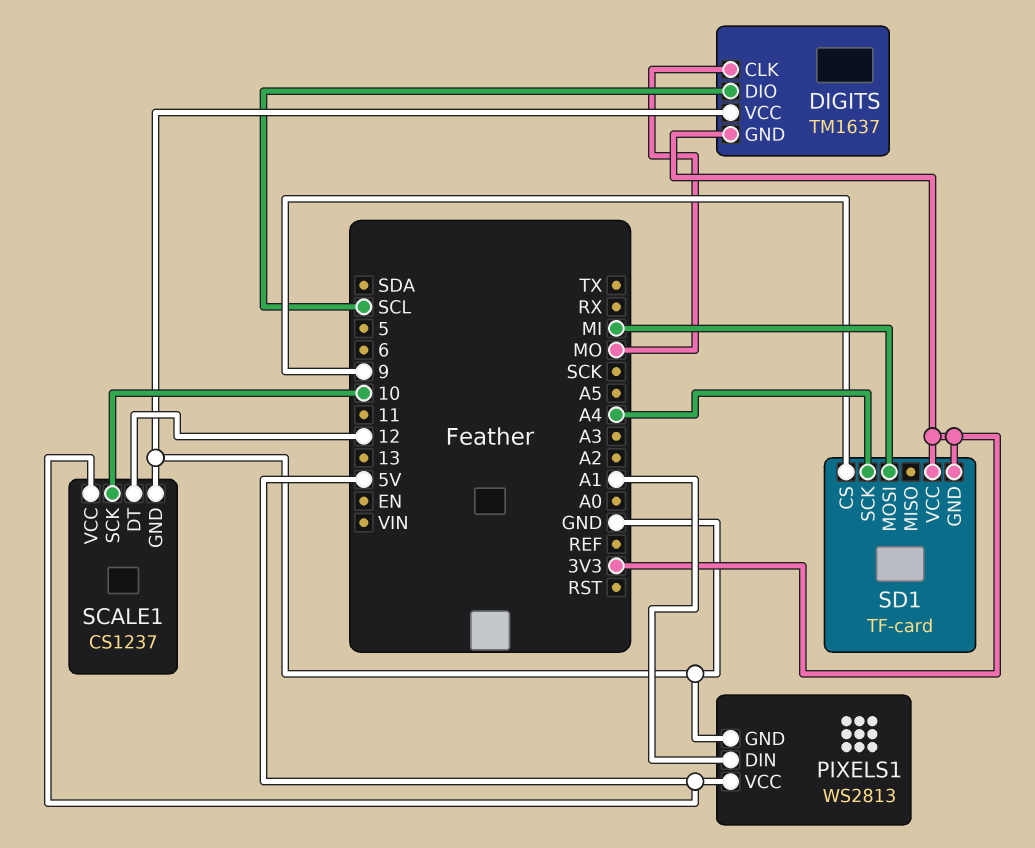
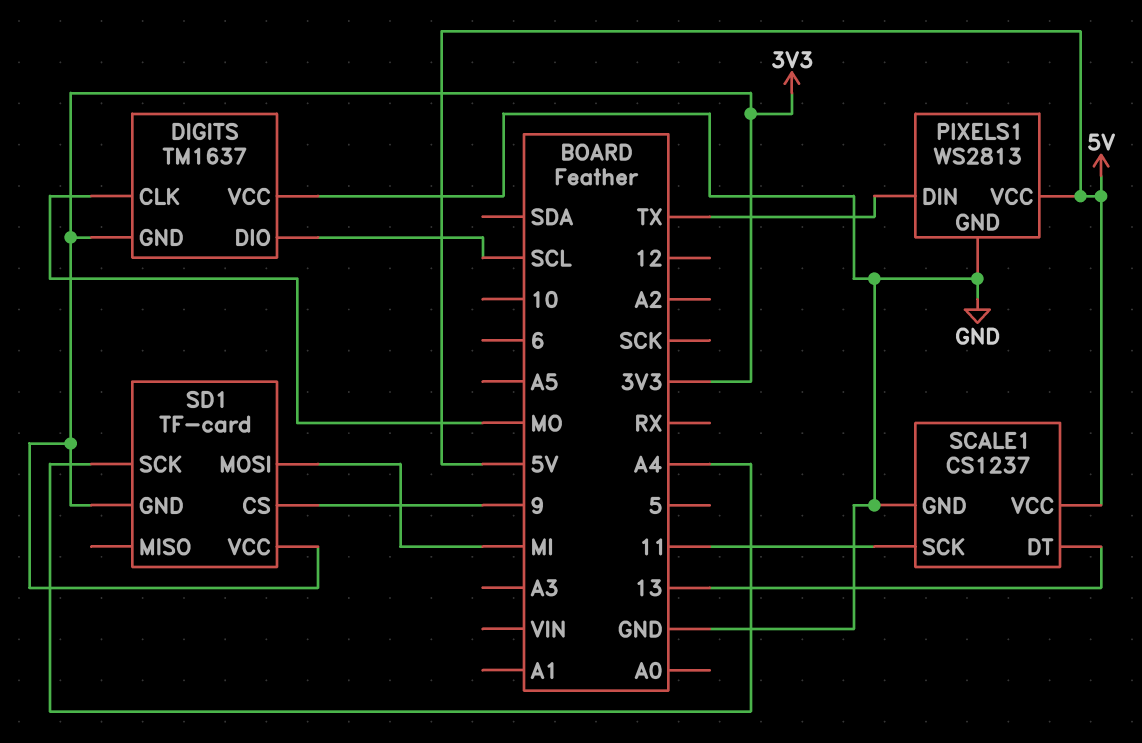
PIXELS1 pin DIN: A1 -> TX
SCALE1 pin DT: 12 -> 13
SCALE1 pin SCK: 10 -> 11

